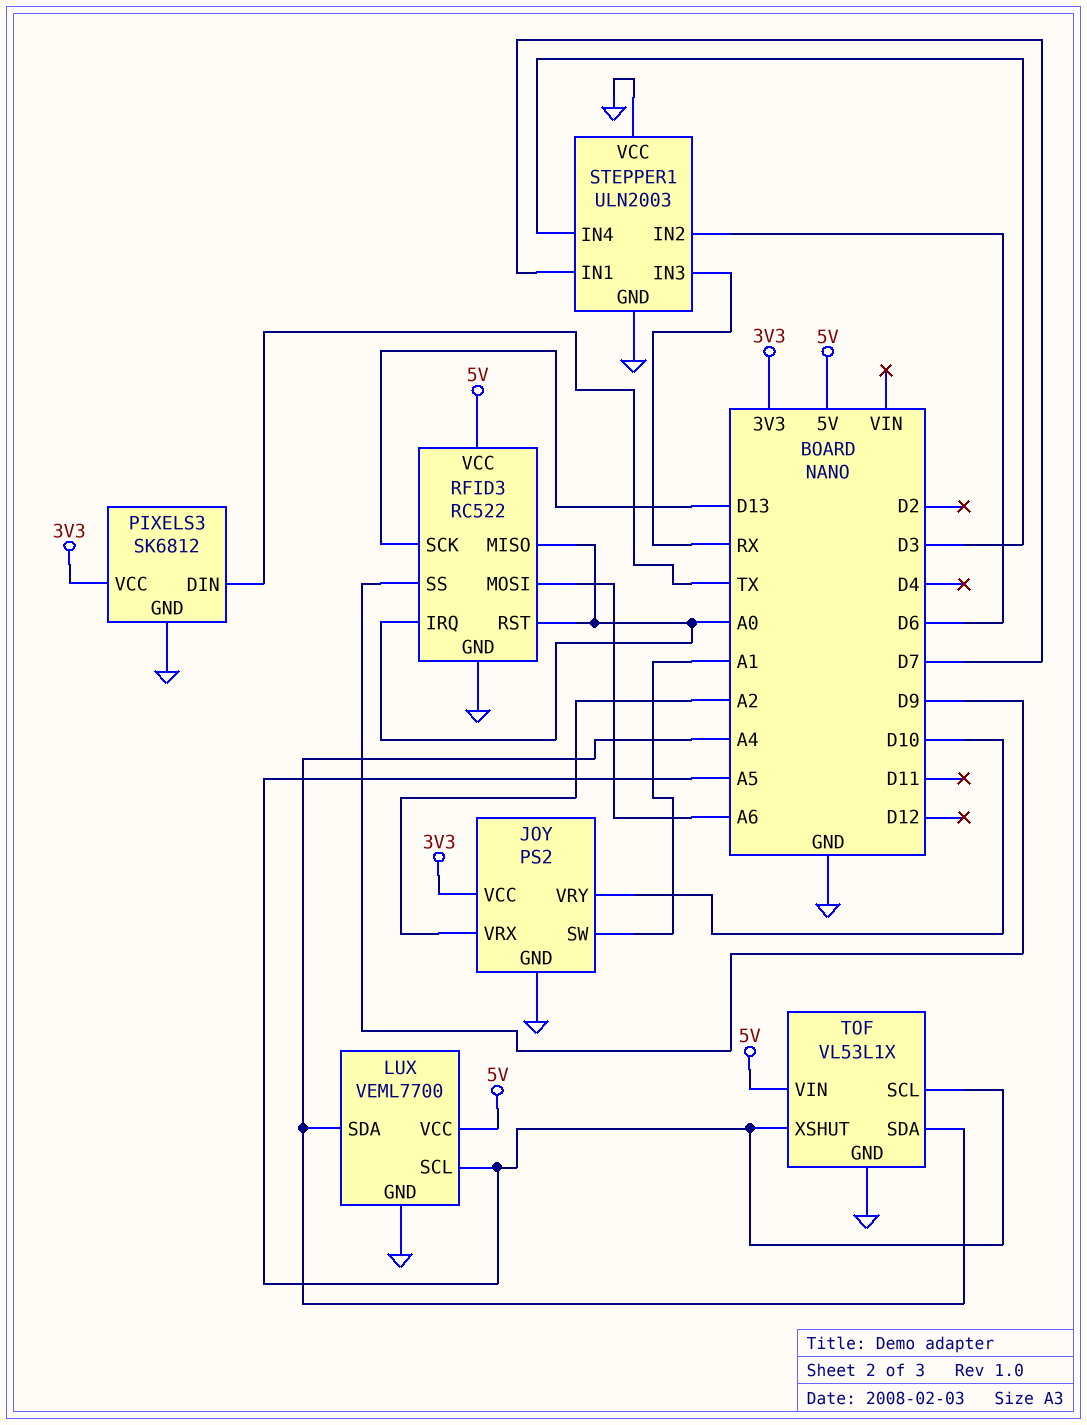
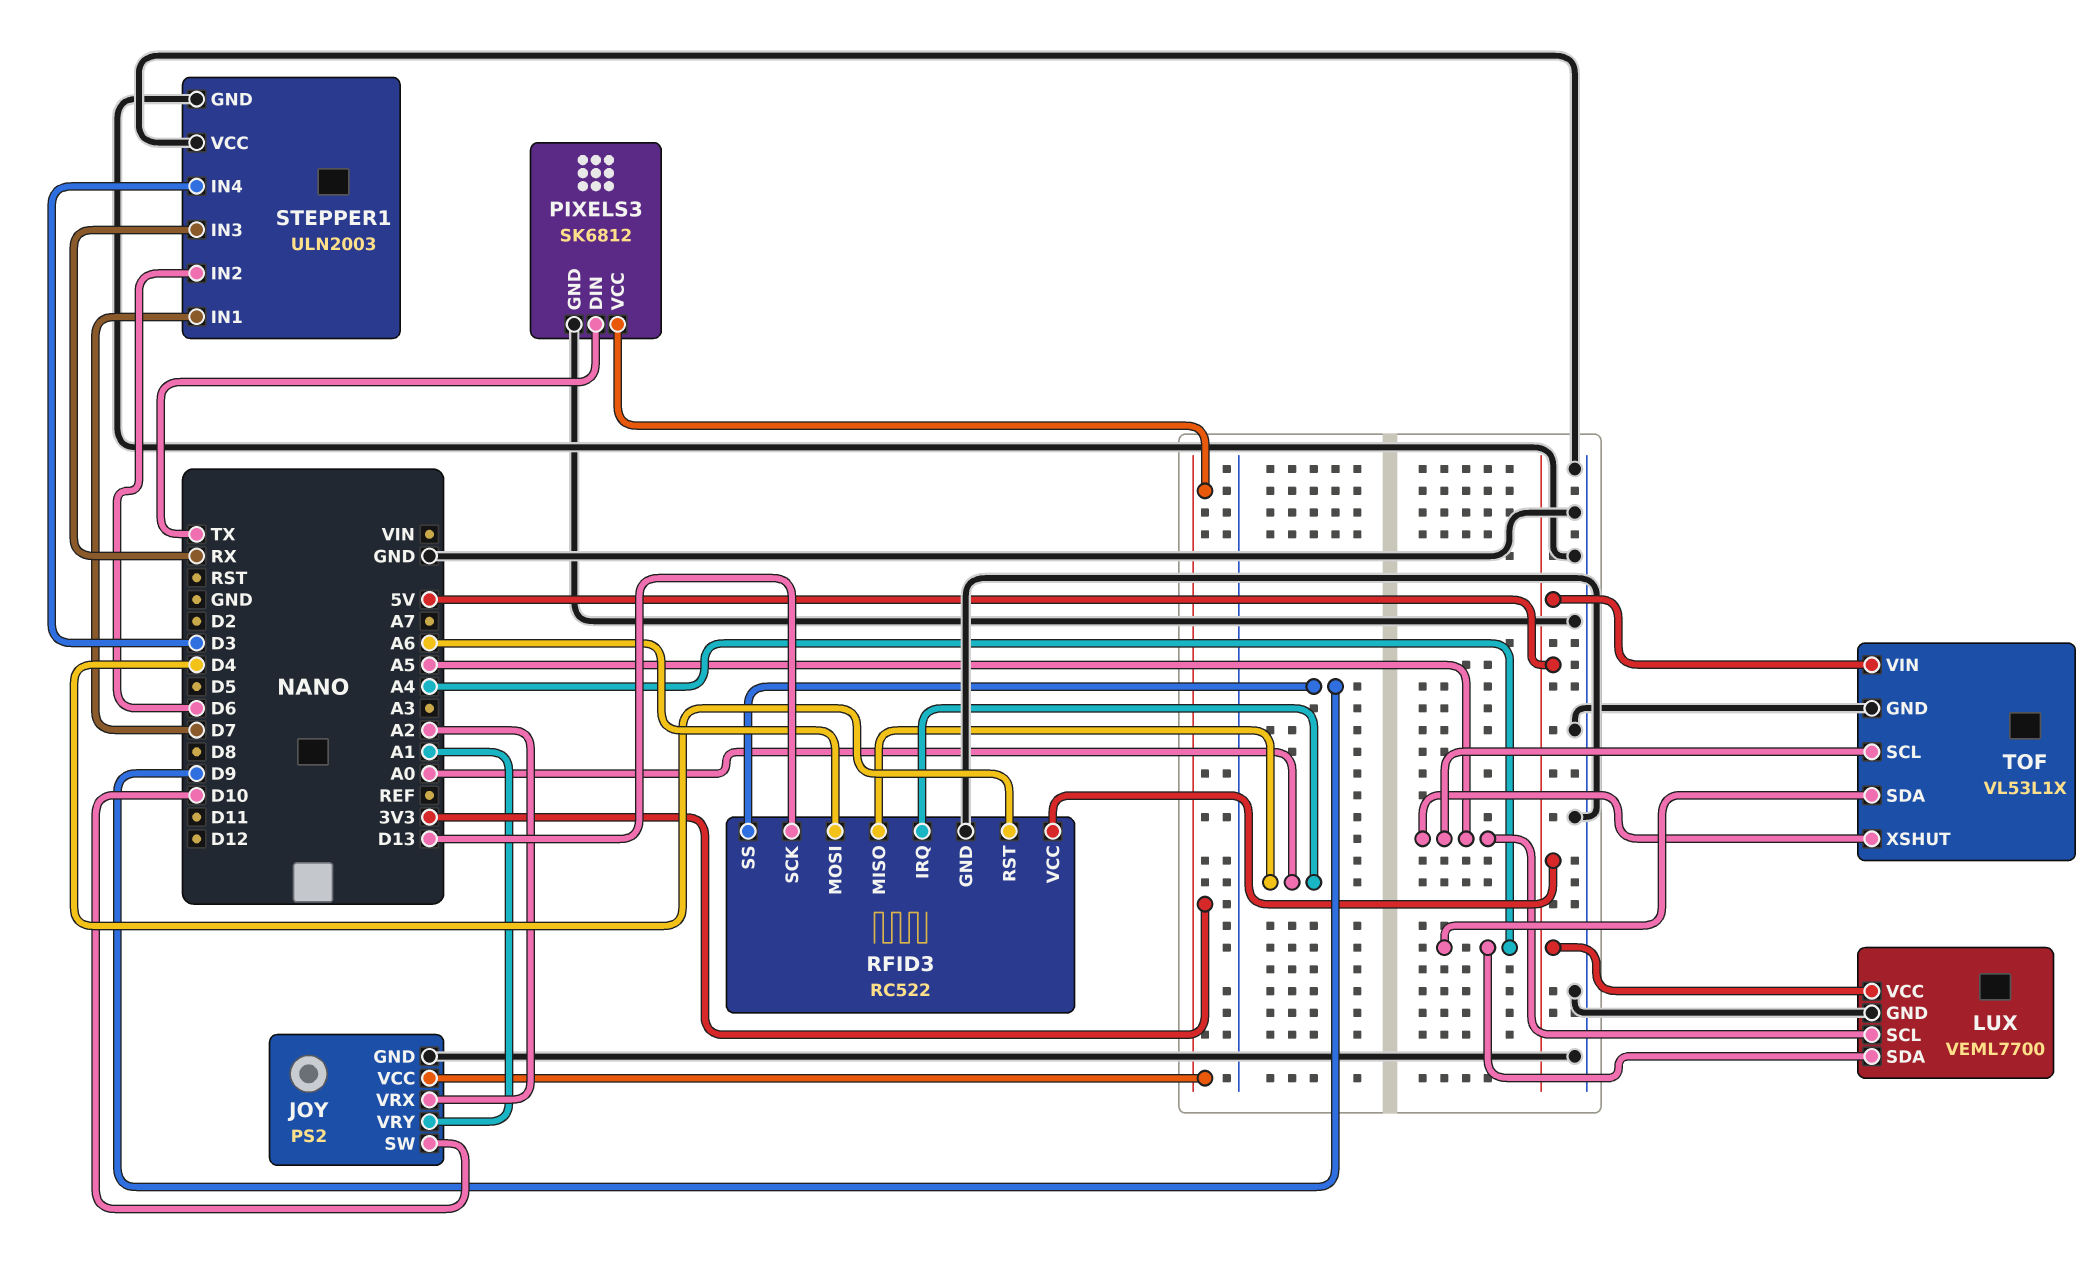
JOY pin SW: A1 -> D10
JOY pin VRY: D10 -> A1
RFID3 pin RST: A0 -> D4

